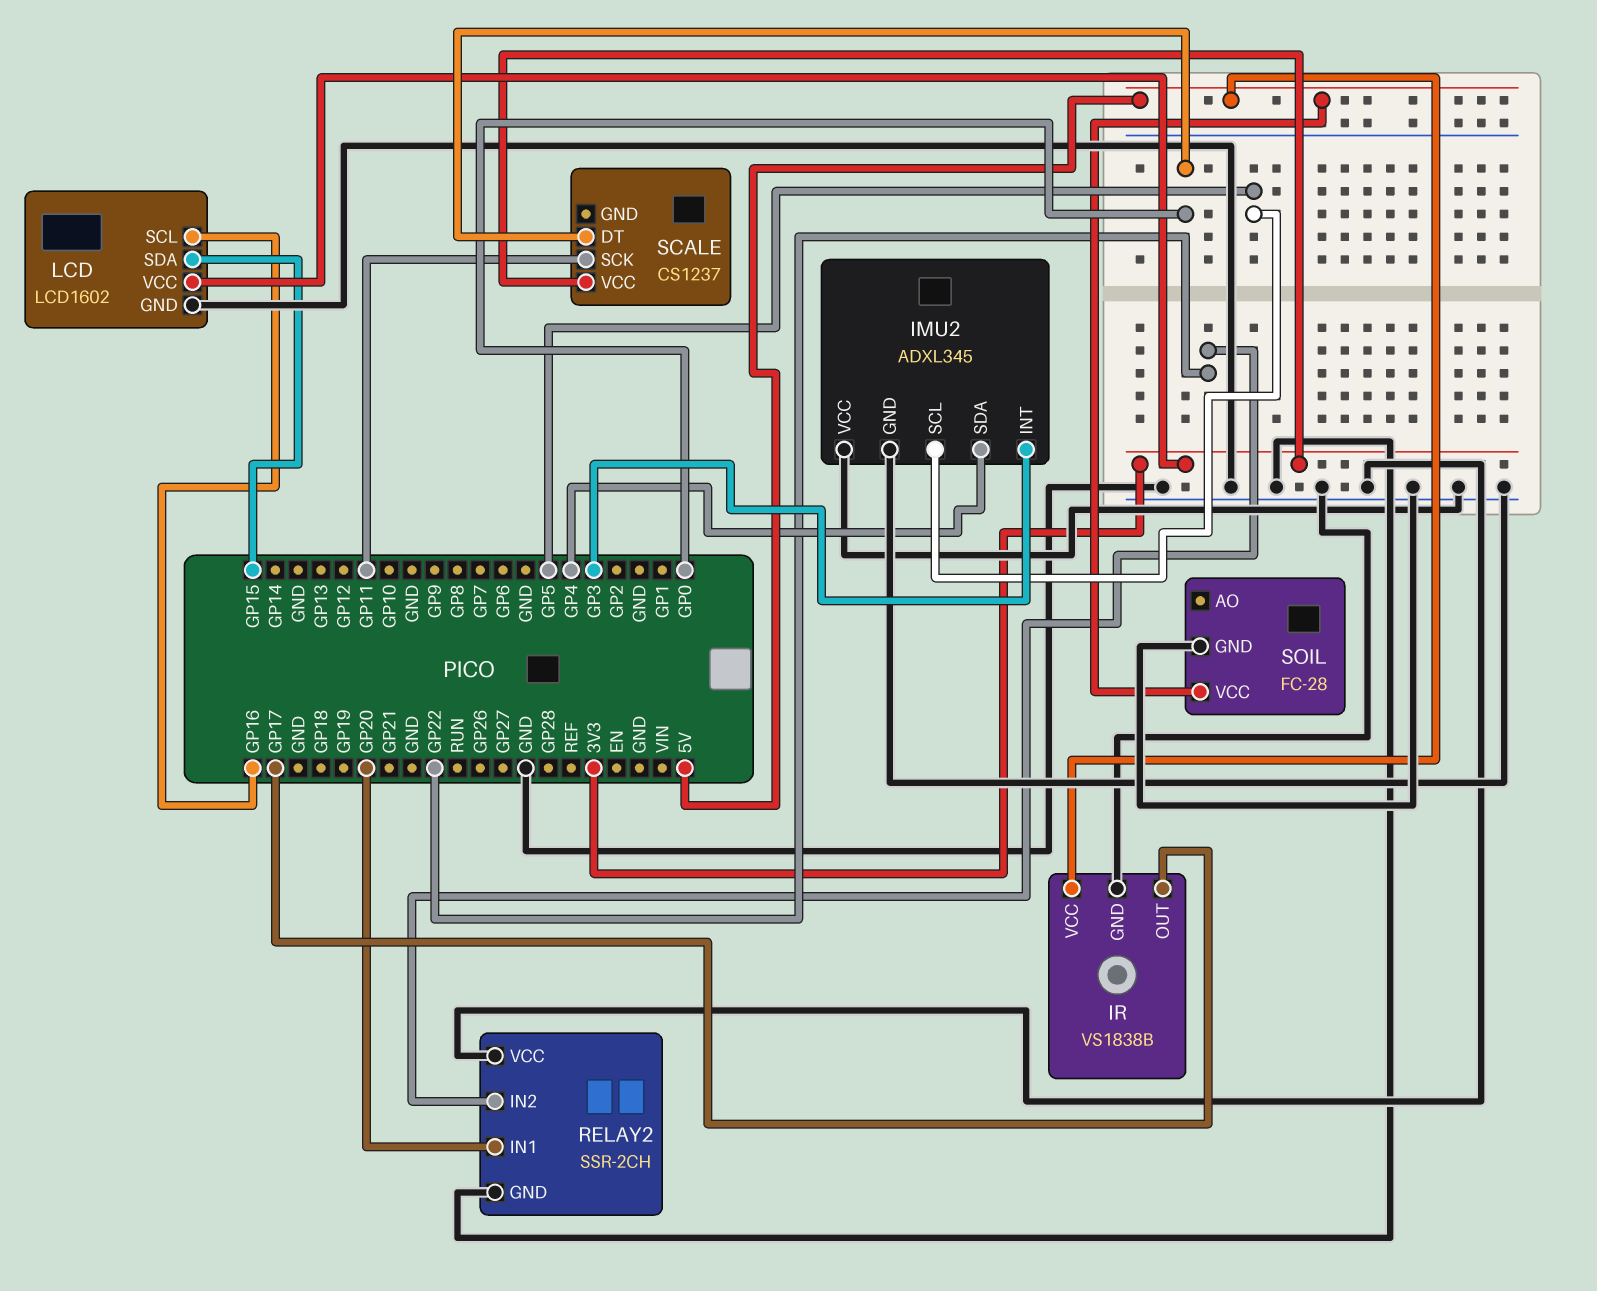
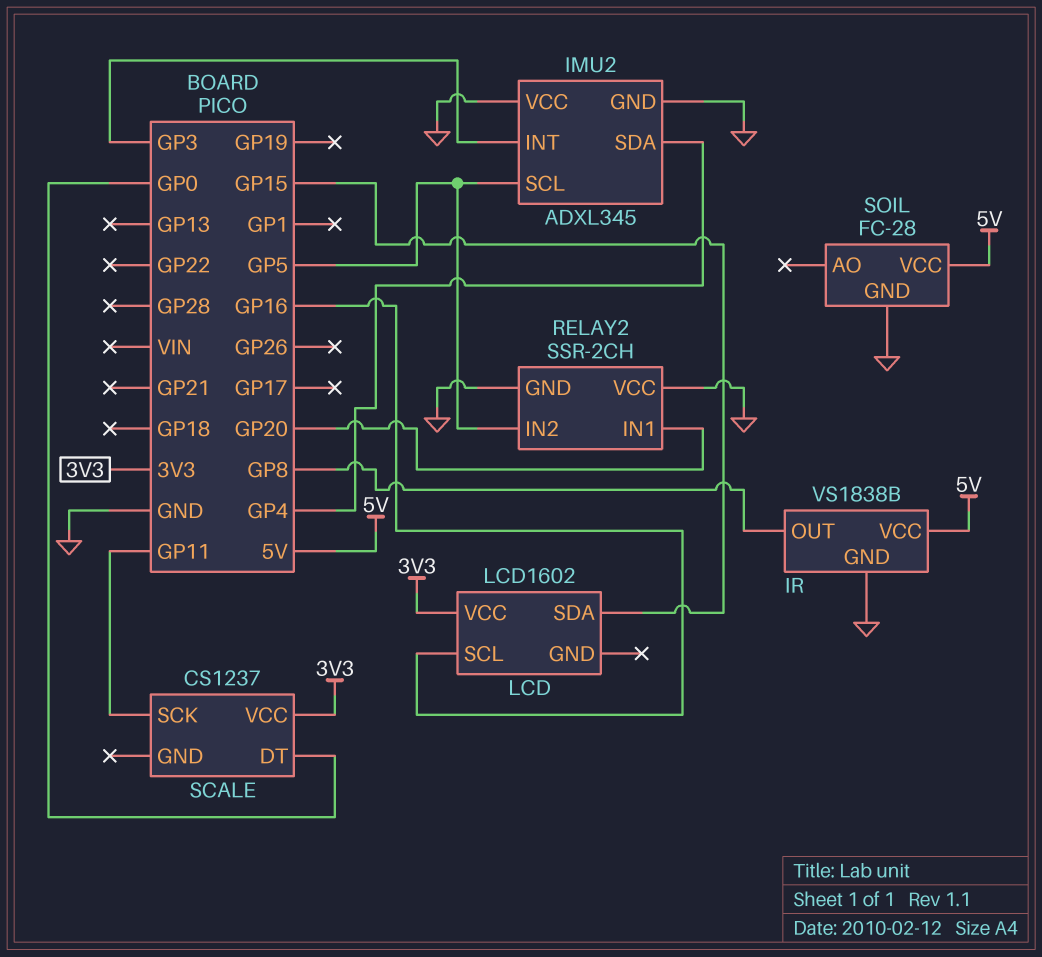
IR pin OUT: GP17 -> GP8
LCD pin GND: GND -> none
RELAY2 pin IN2: GP22 -> GP5

